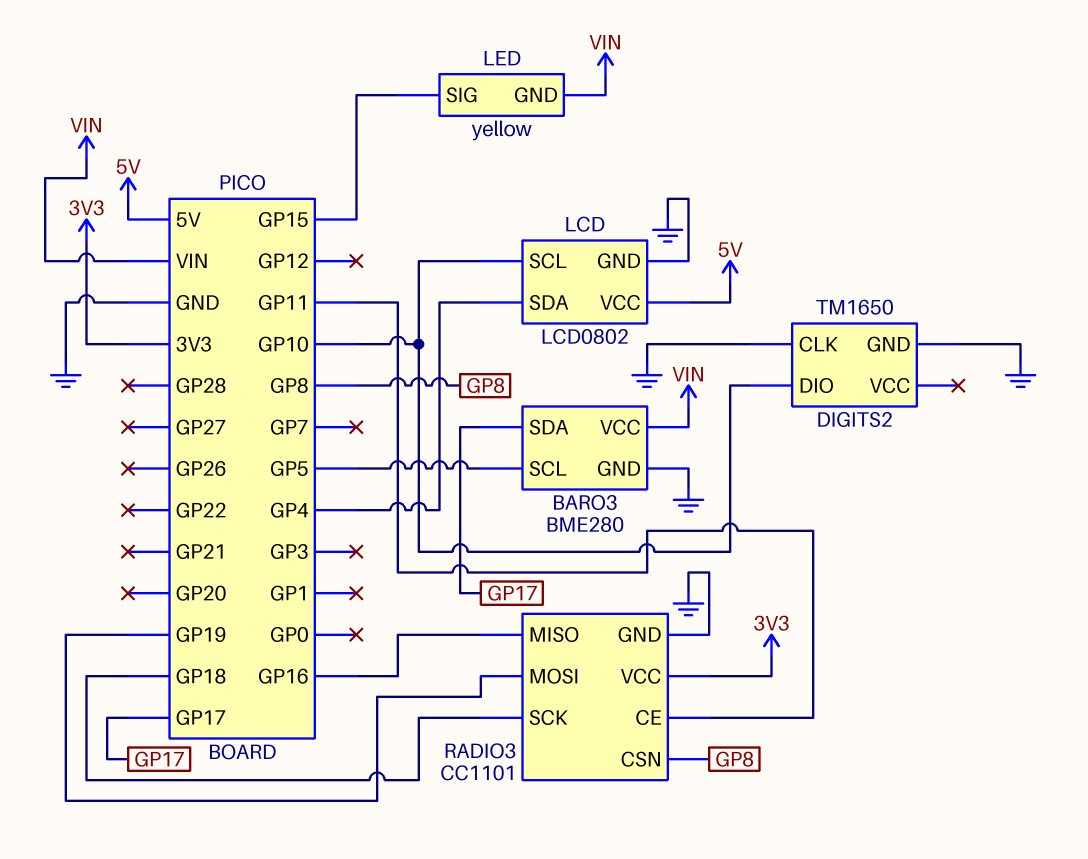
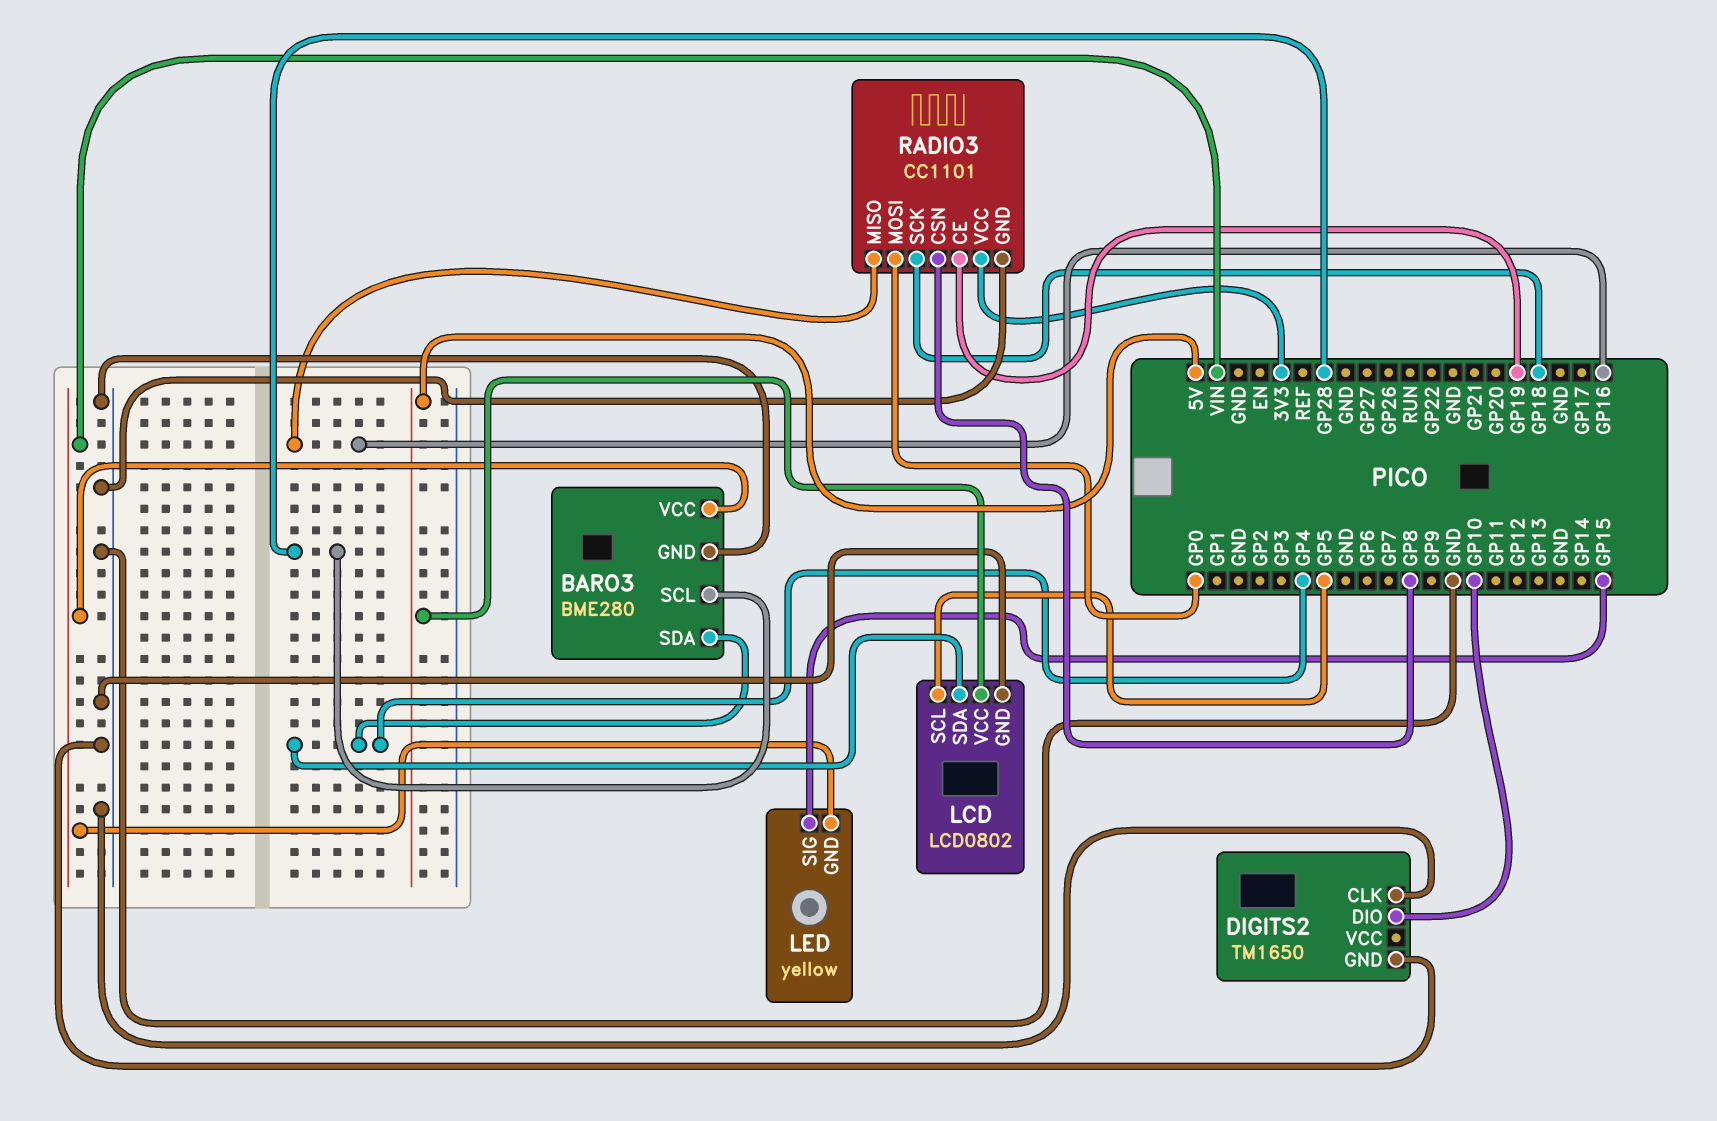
BARO3 pin SCL: GP5 -> GP28
BARO3 pin SDA: GP17 -> GP4
LCD pin SCL: GP10 -> GP5
RADIO3 pin CE: GP11 -> GP19
RADIO3 pin MOSI: GP19 -> GP0

